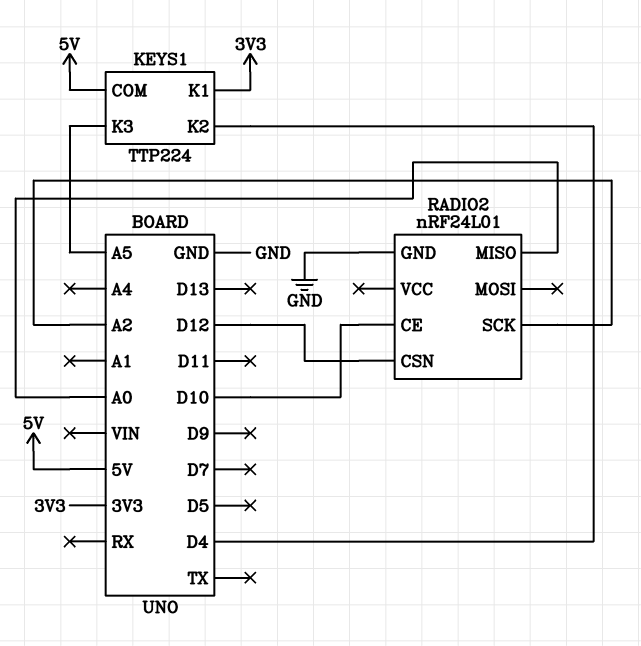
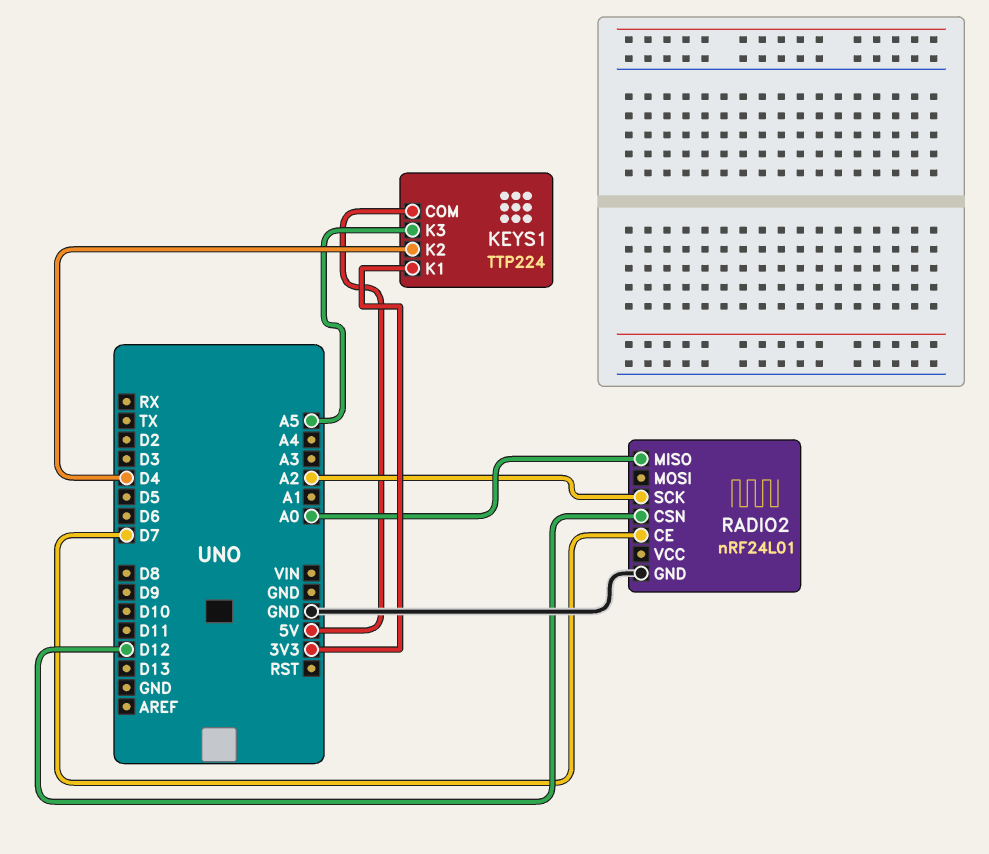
RADIO2 pin CE: D10 -> D7

